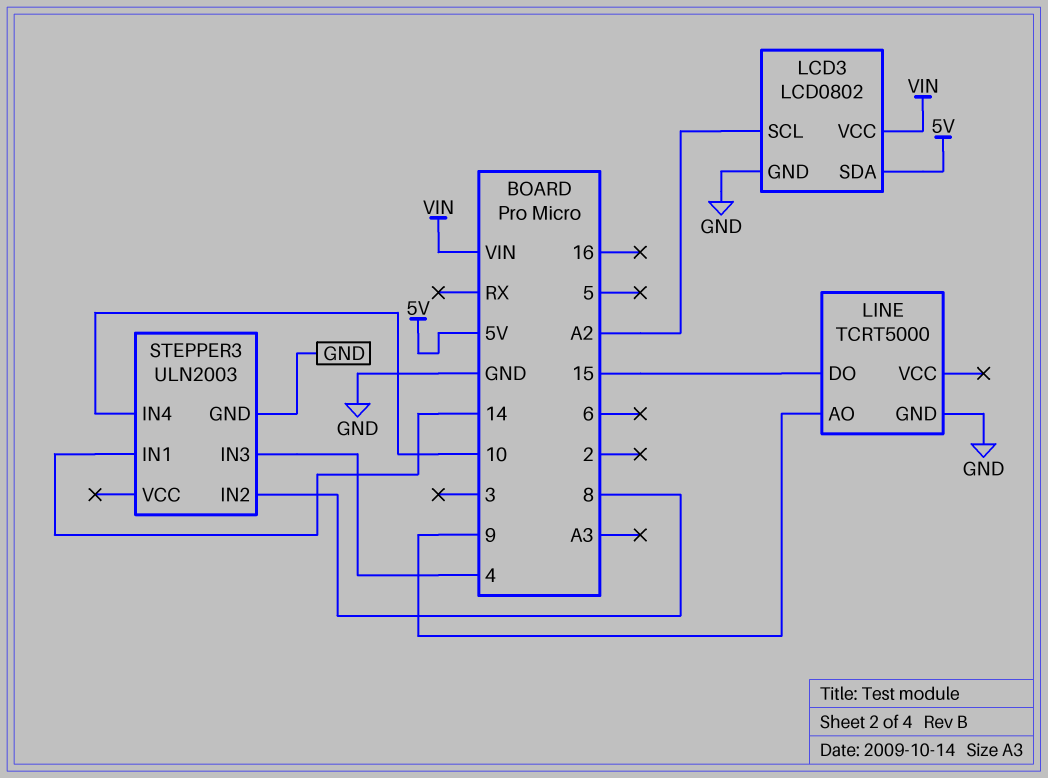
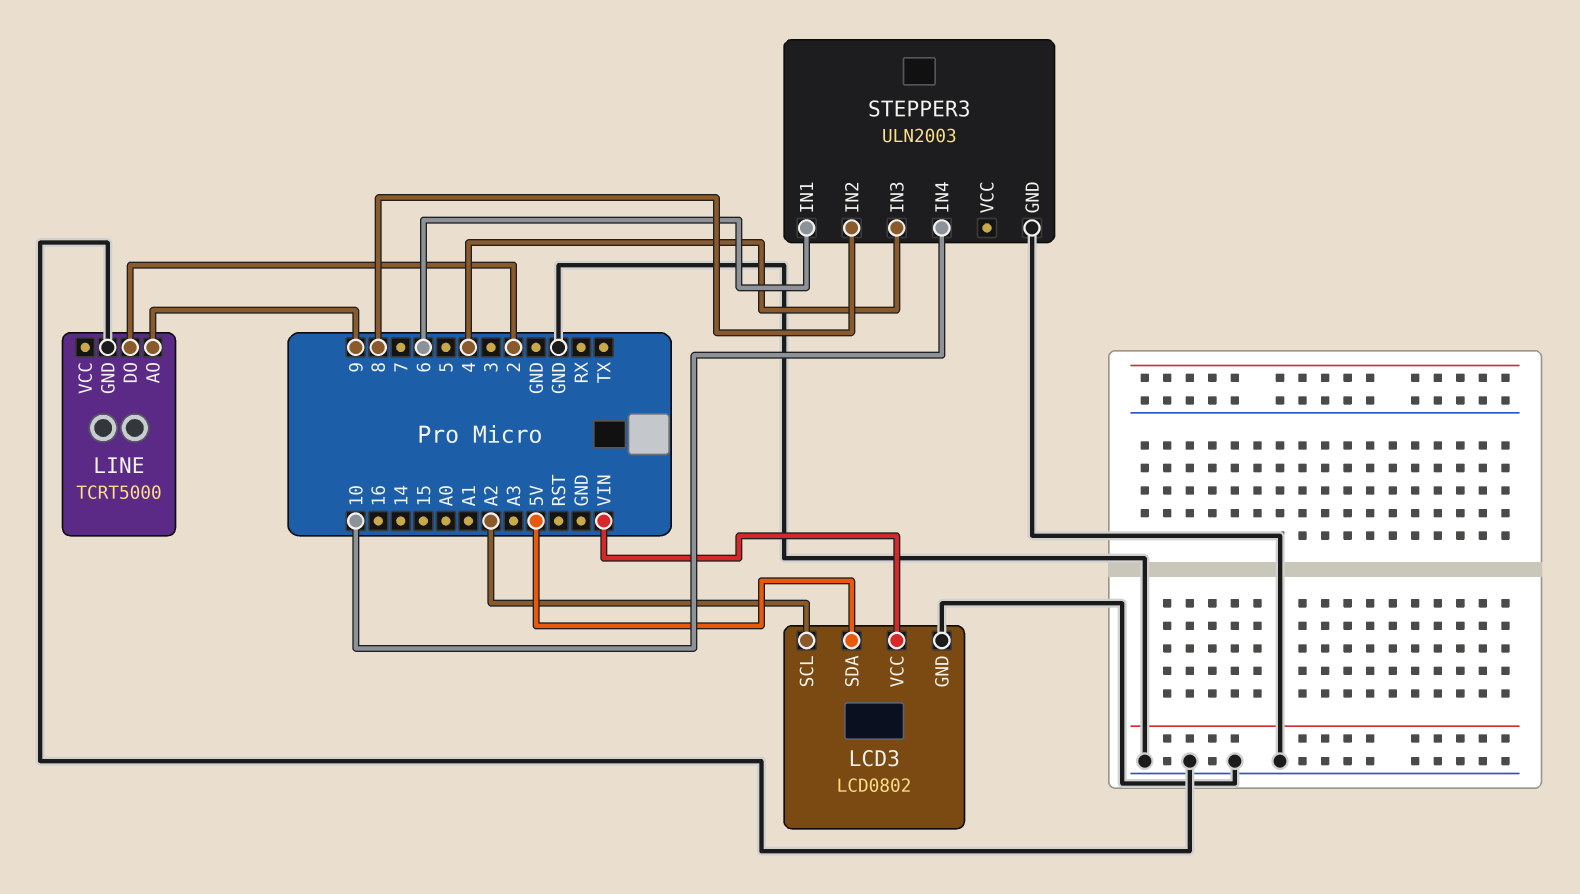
LINE pin DO: 15 -> 2
STEPPER3 pin IN1: 14 -> 6

